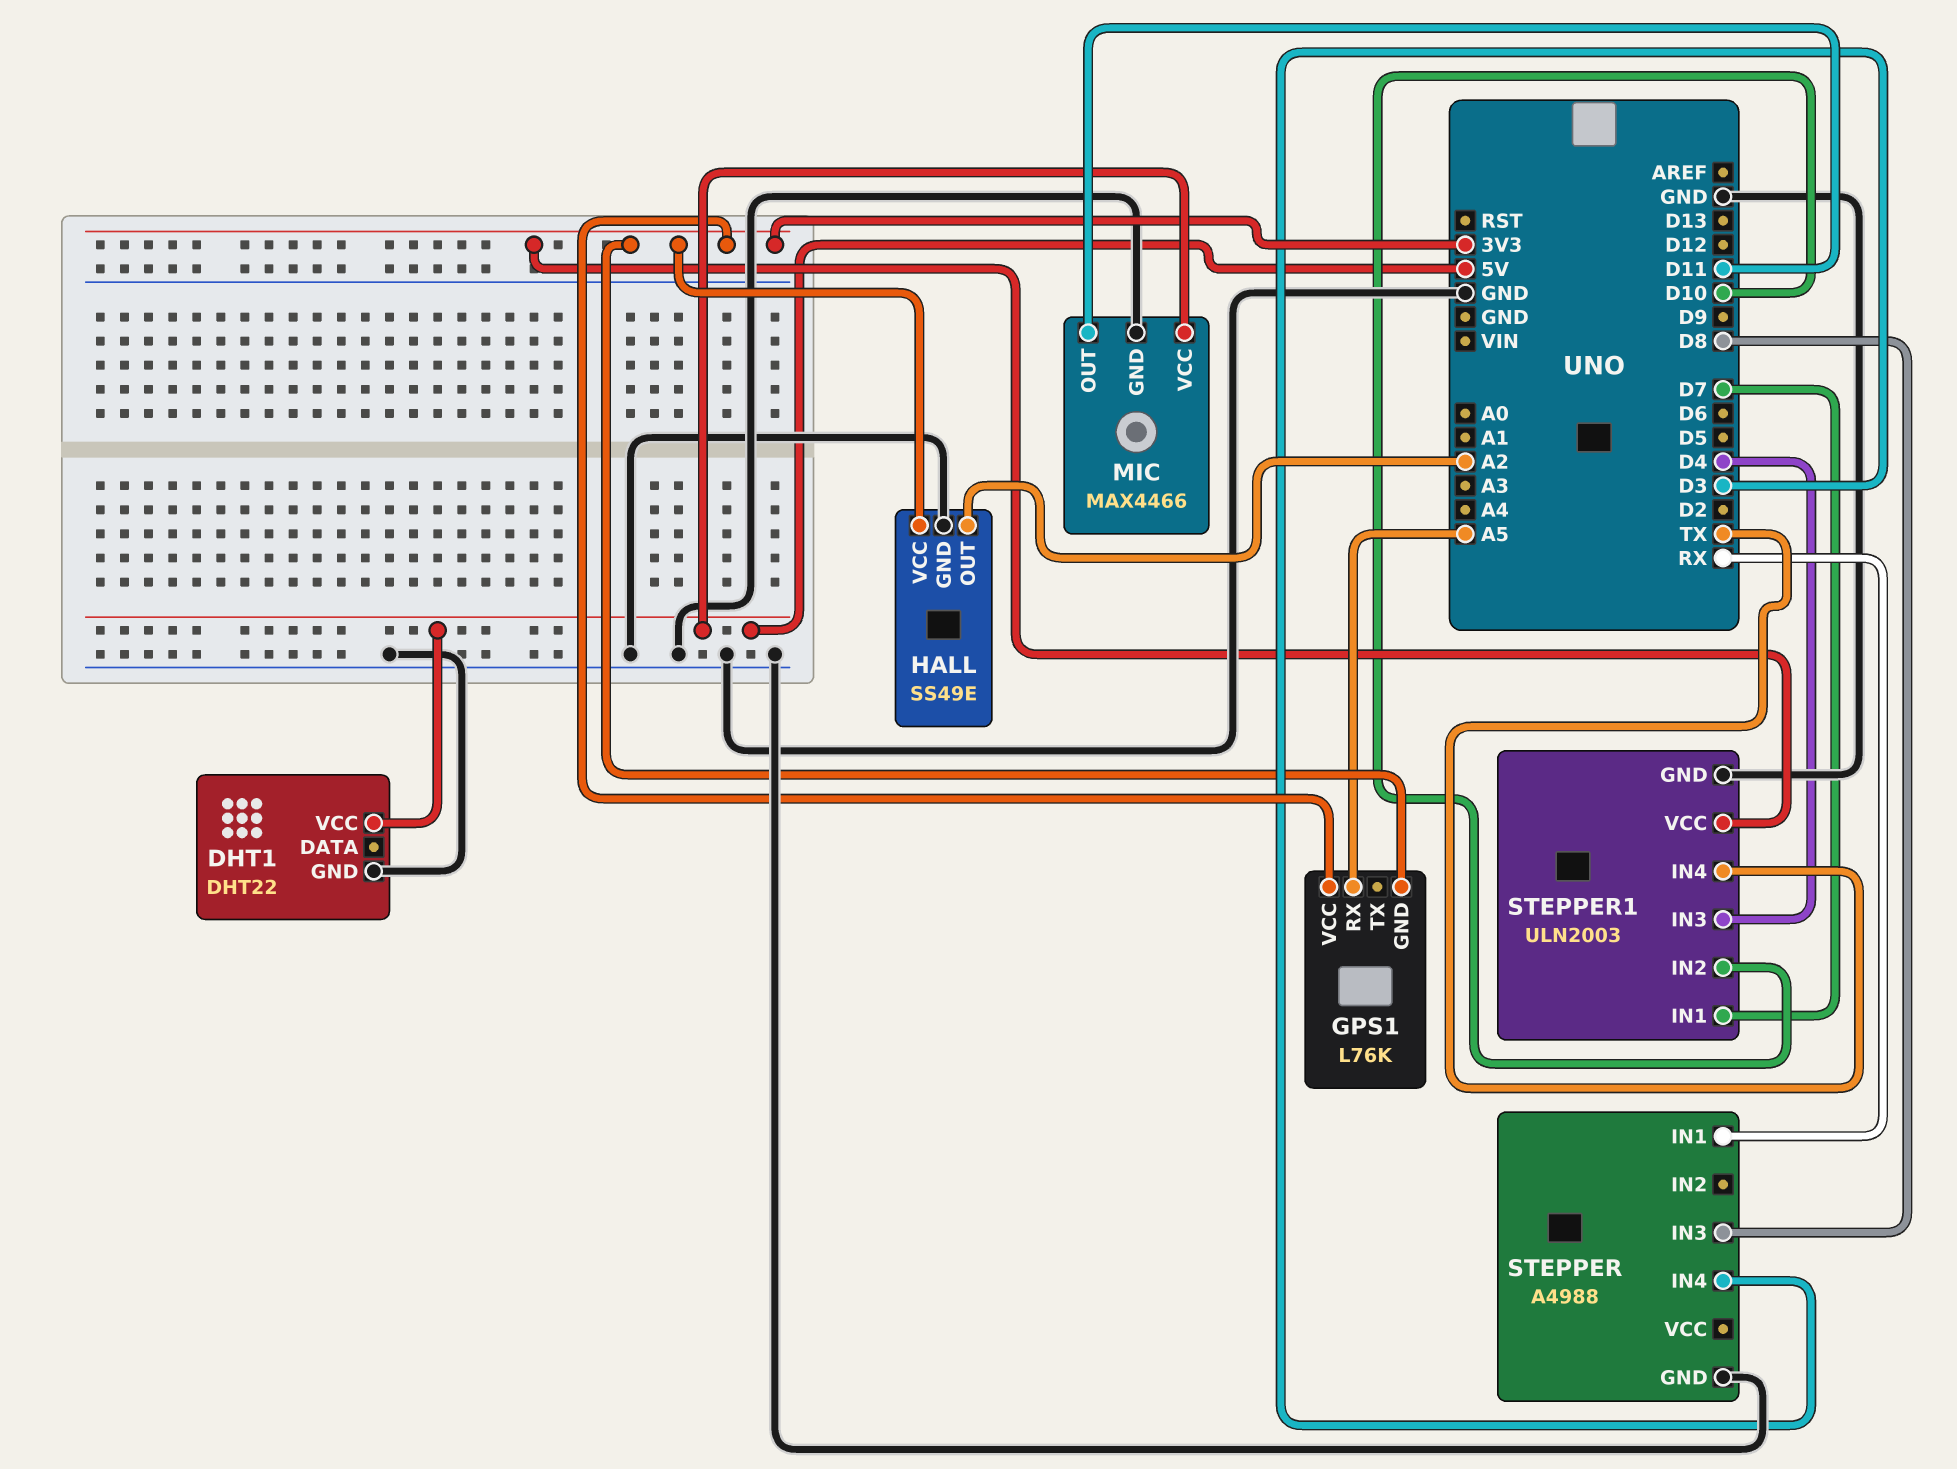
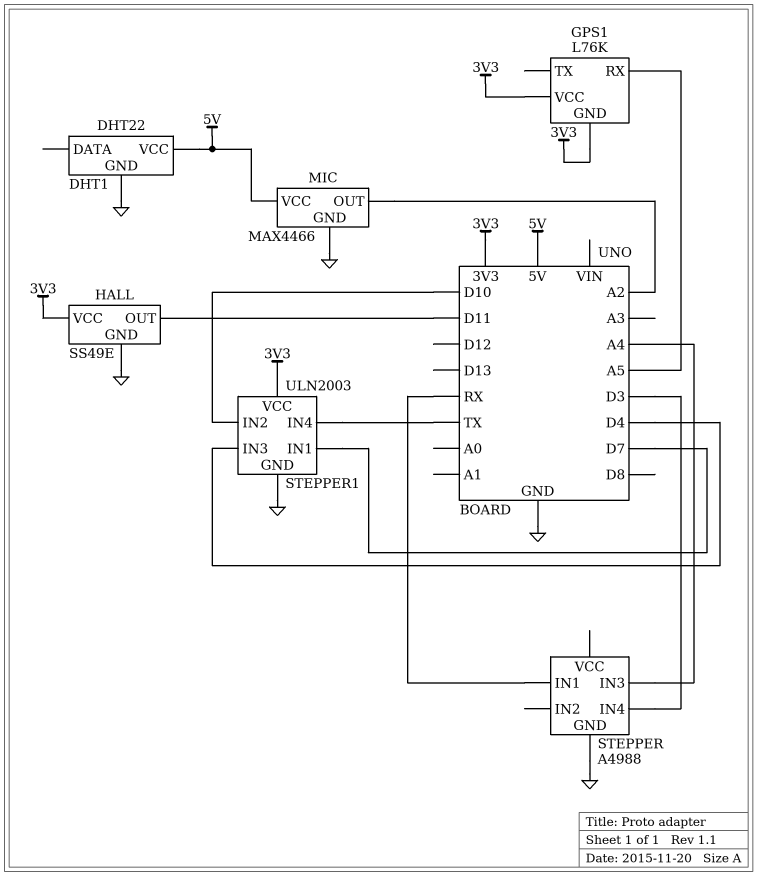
HALL pin OUT: A2 -> D11
MIC pin OUT: D11 -> A2
STEPPER pin IN3: D8 -> A4

